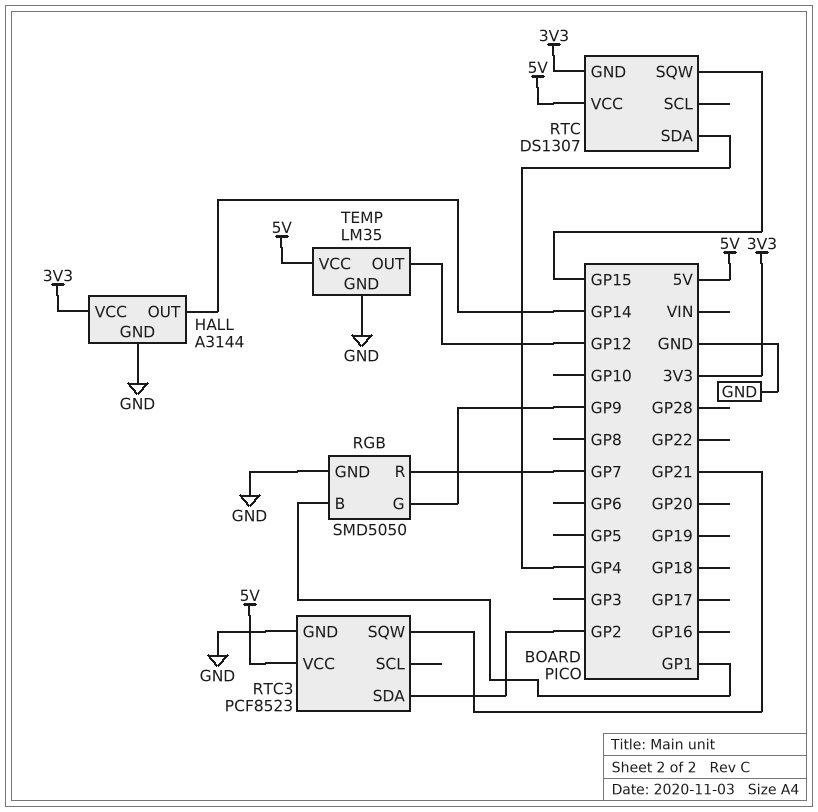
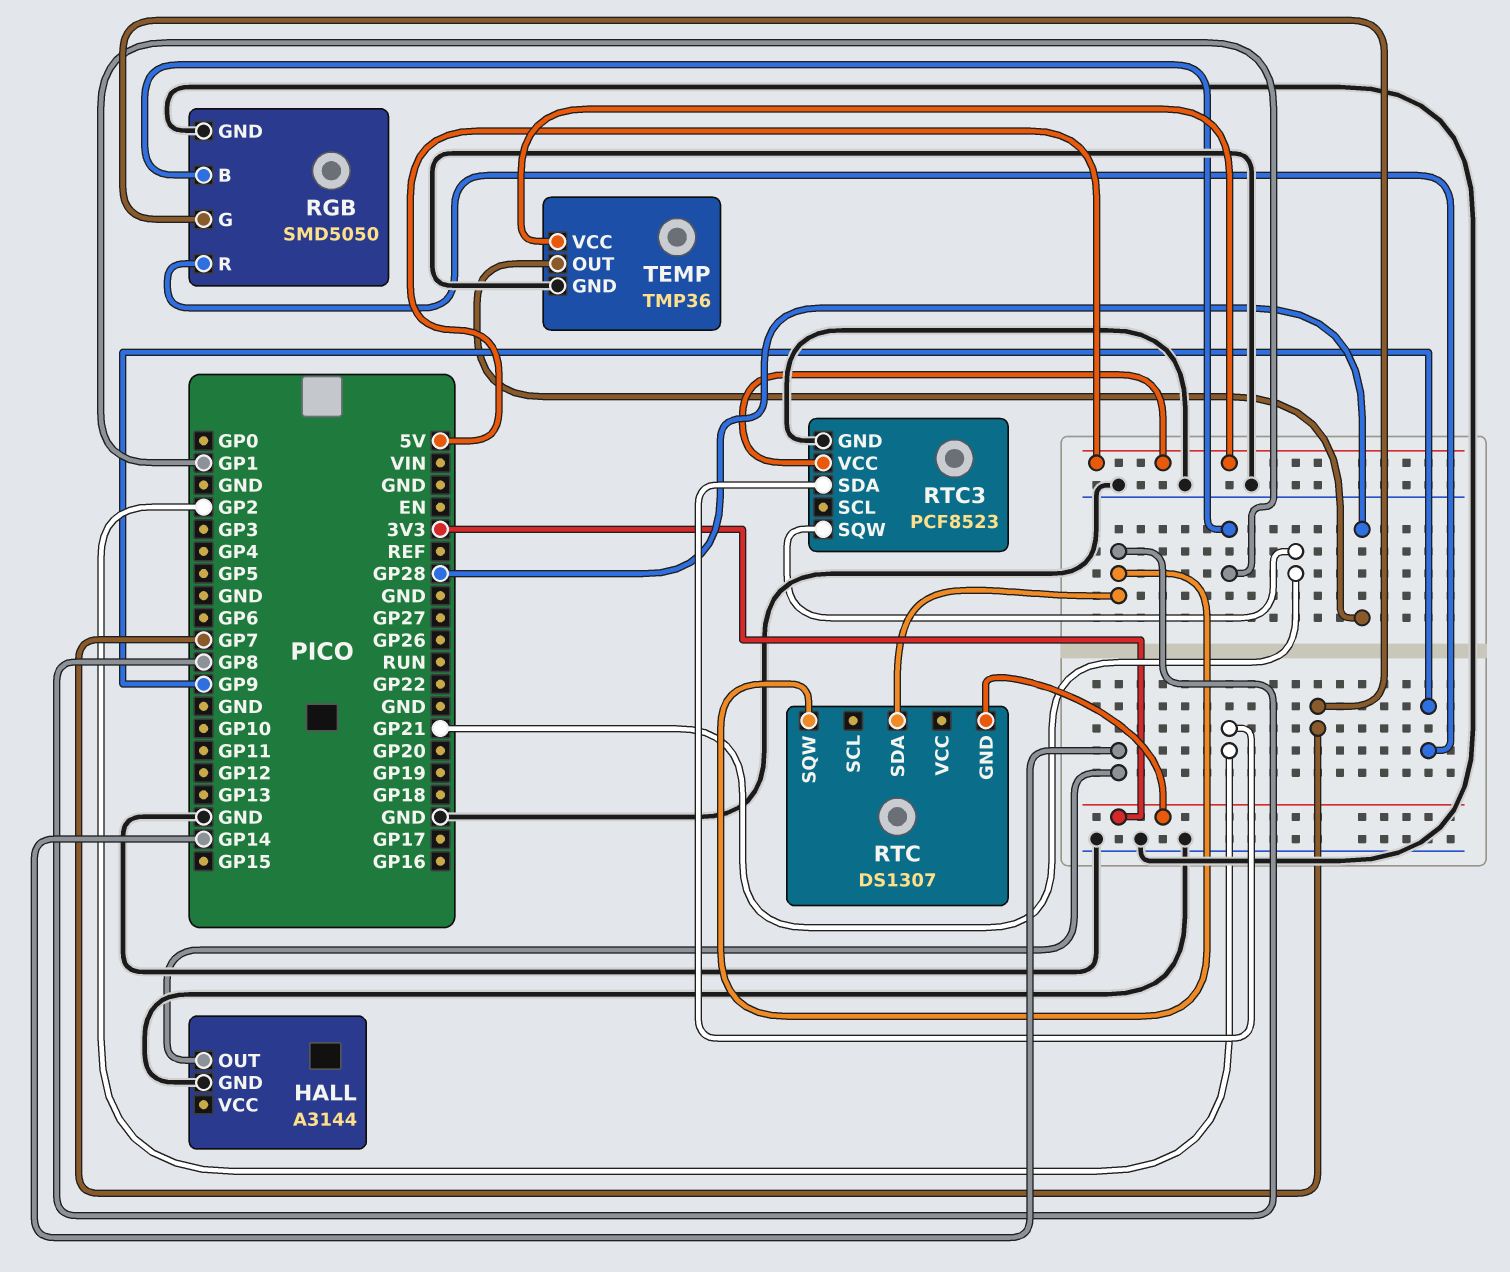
HALL pin VCC: 3V3 -> none
RGB pin G: GP9 -> GP7
RGB pin R: GP7 -> GP9
RTC pin SDA: GP4 -> GP8
RTC pin SQW: GP15 -> GP8
RTC pin VCC: 5V -> none
TEMP: LM35 -> TMP36
TEMP pin OUT: GP12 -> GP28

